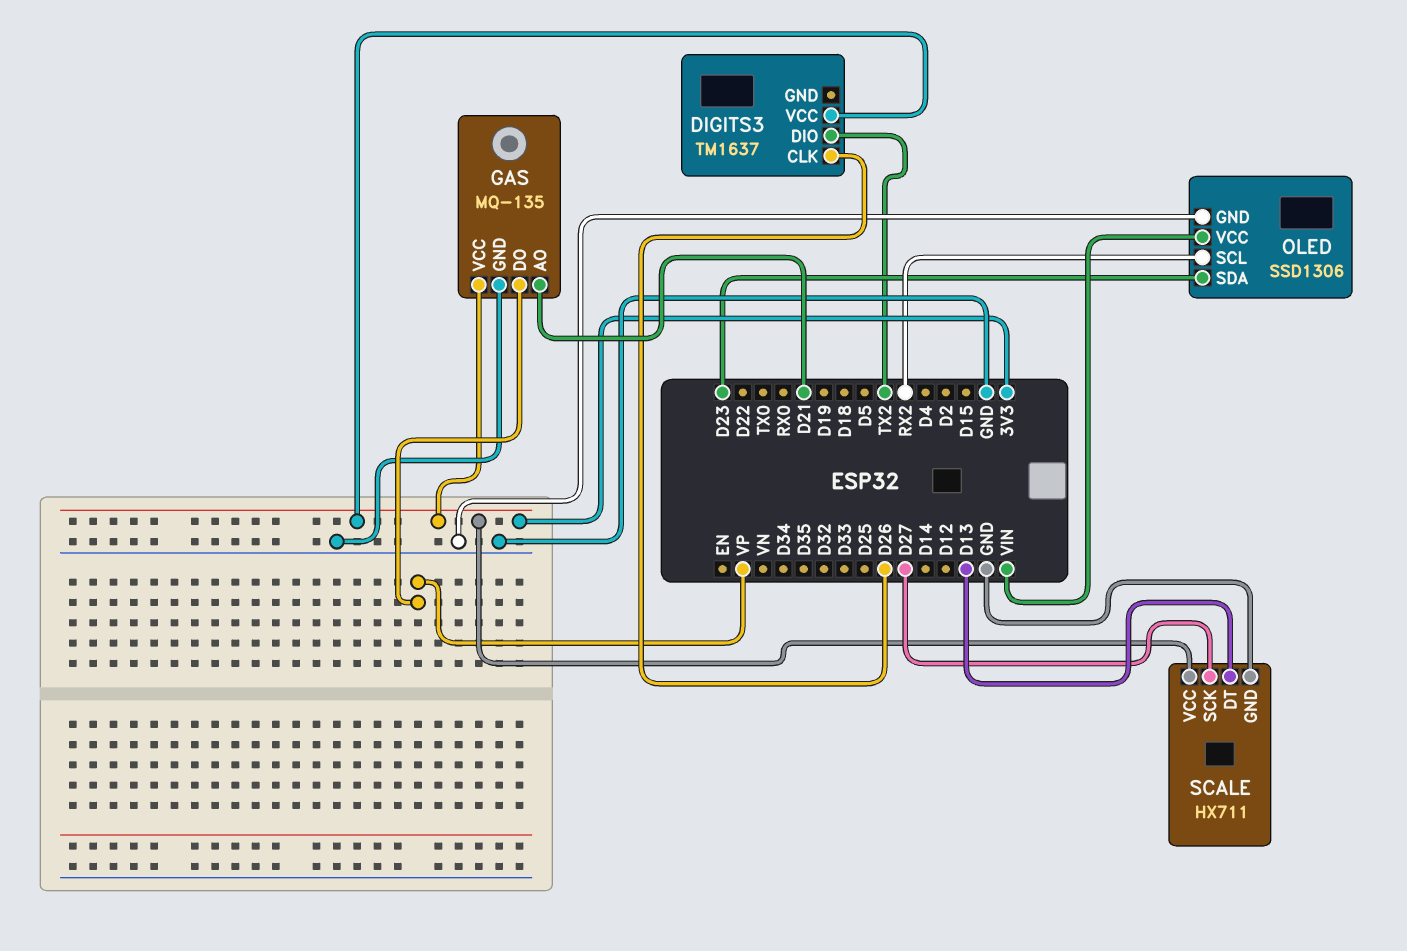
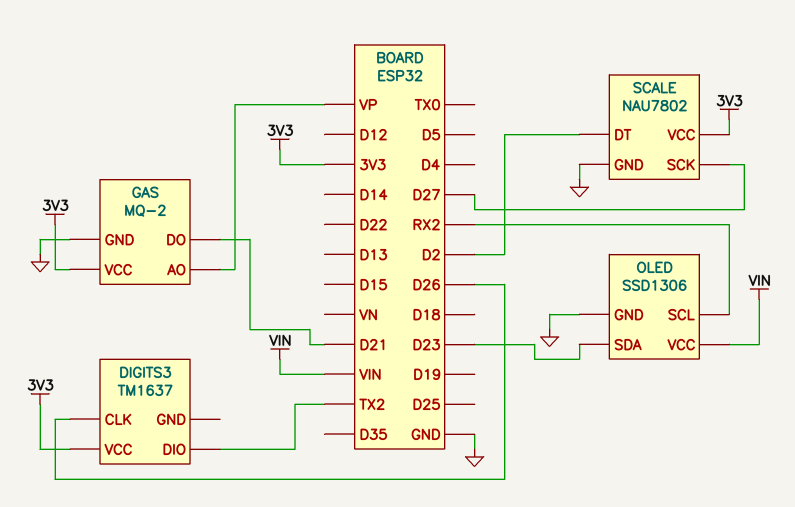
GAS: MQ-135 -> MQ-2
GAS pin AO: D21 -> VP
GAS pin DO: VP -> D21
SCALE: HX711 -> NAU7802
SCALE pin DT: D13 -> D2

